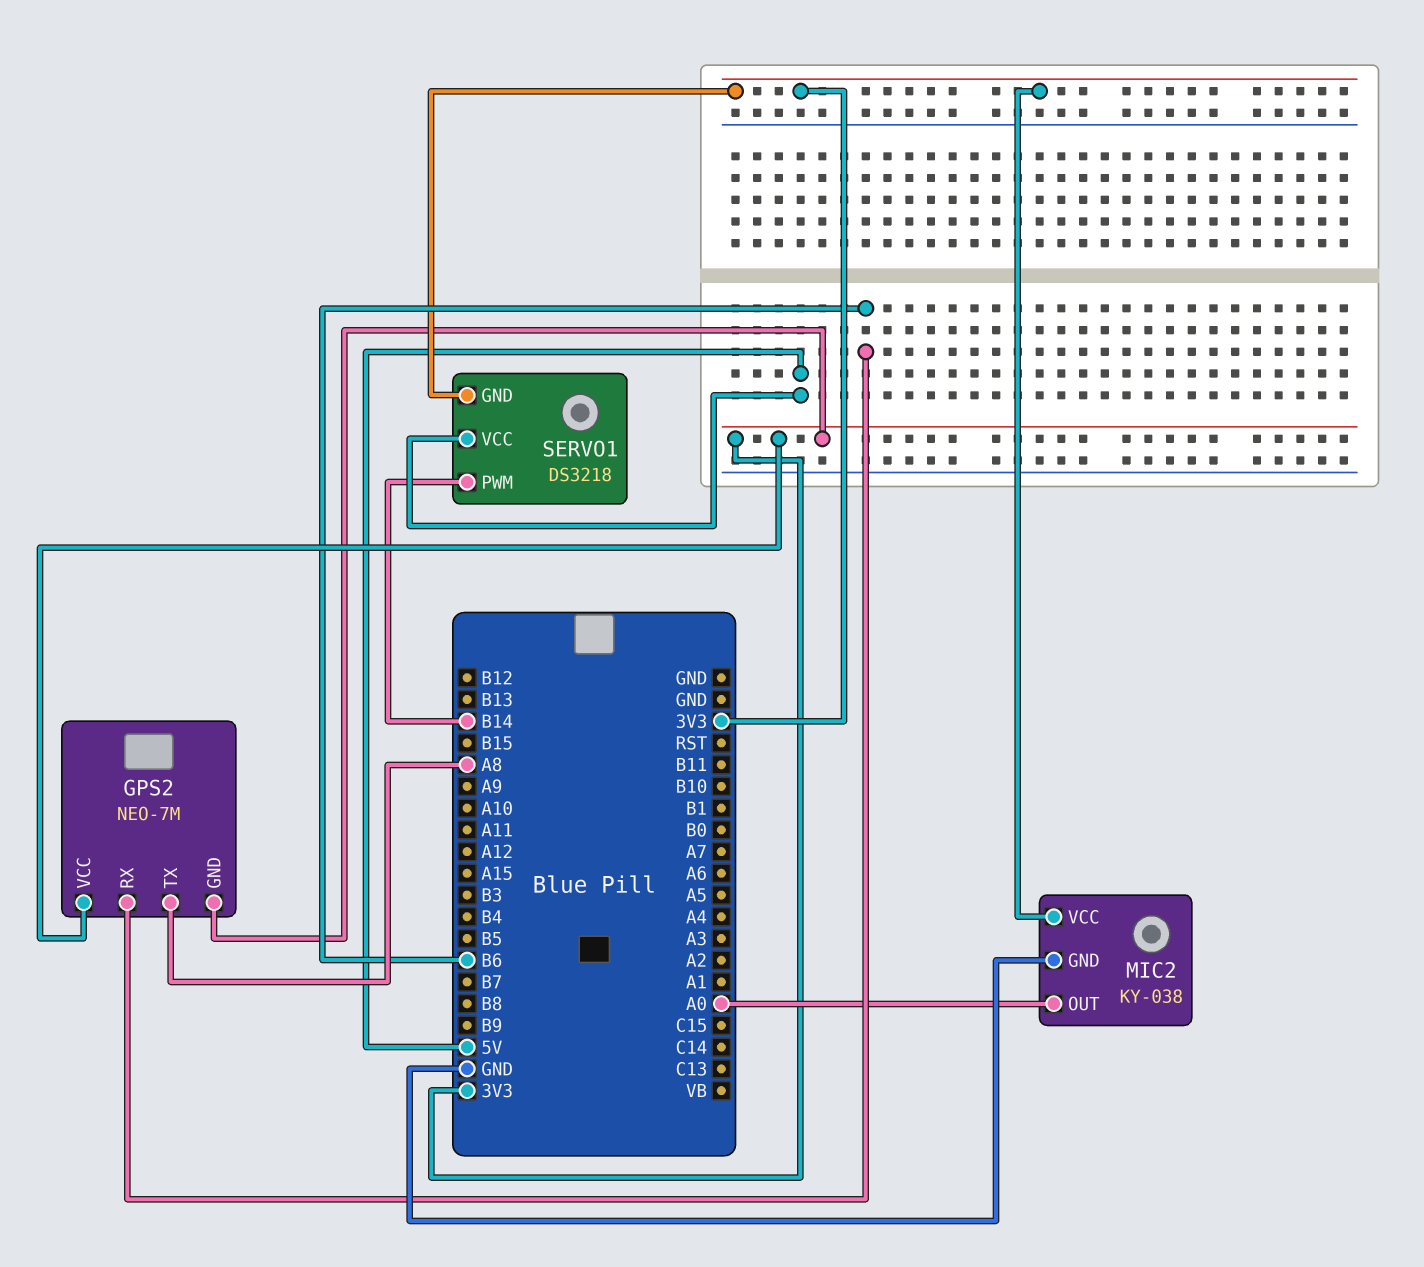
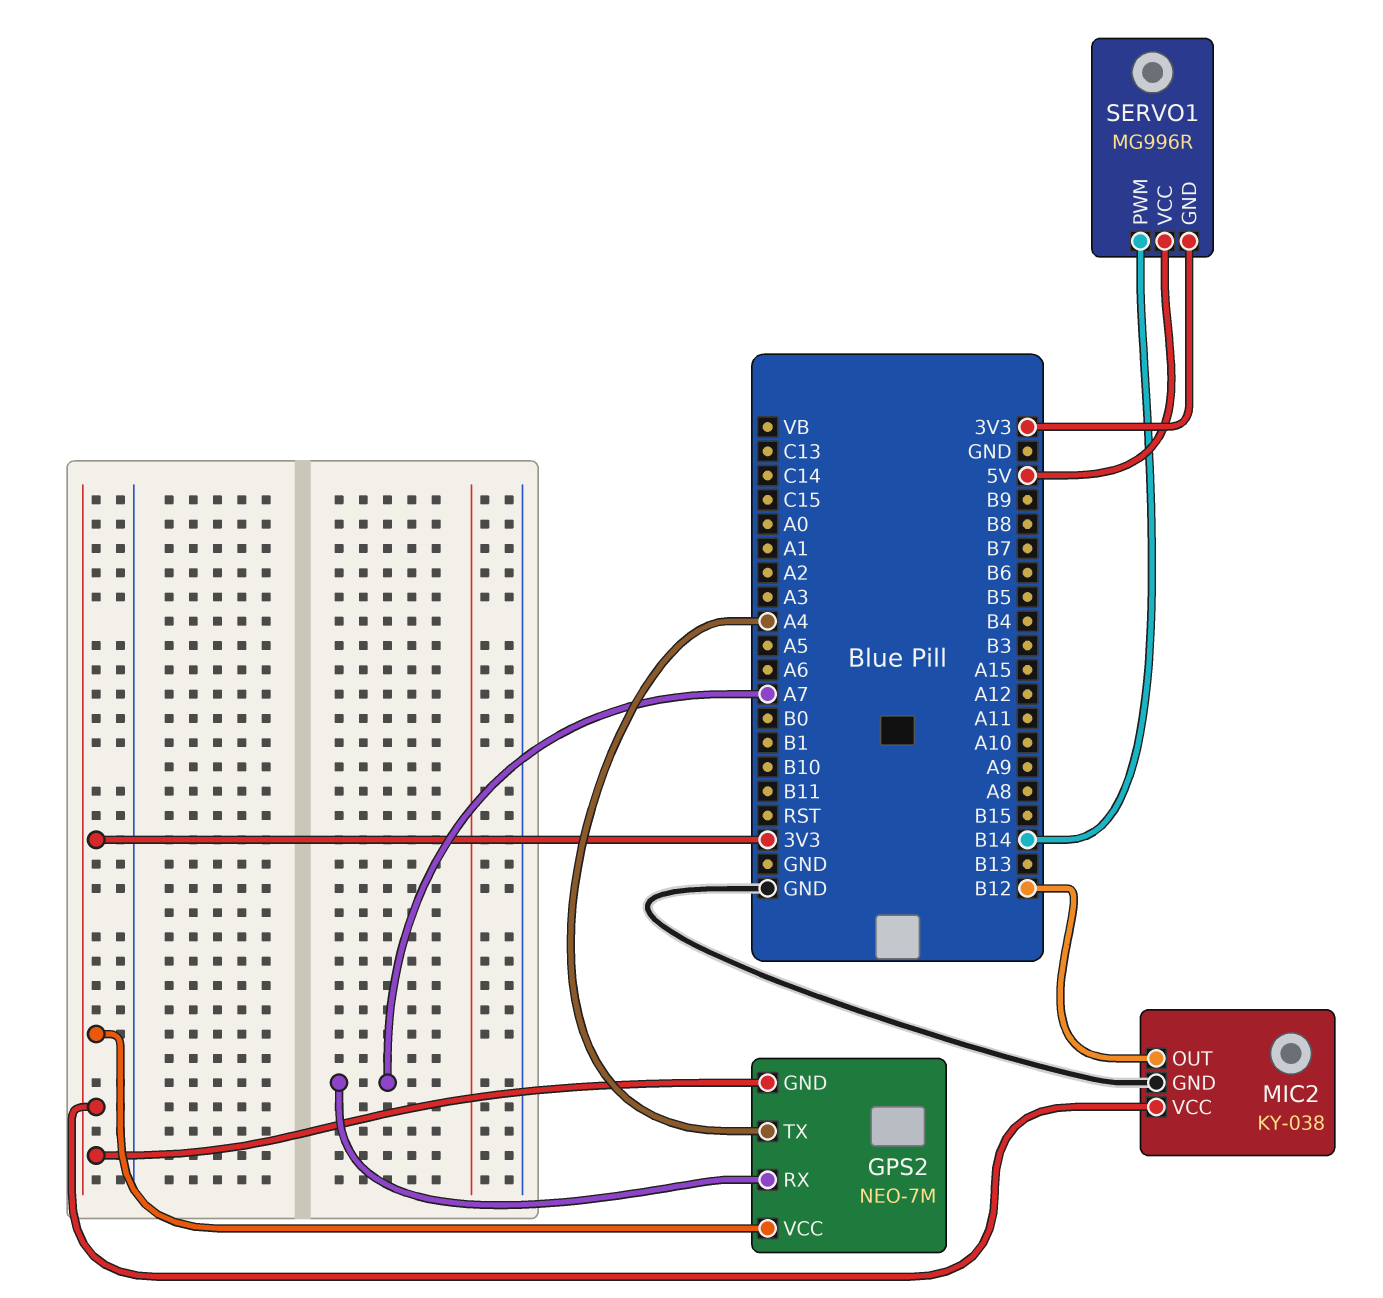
GPS2 pin RX: B6 -> A7
GPS2 pin TX: A8 -> A4
MIC2 pin OUT: A0 -> B12
SERVO1: DS3218 -> MG996R

